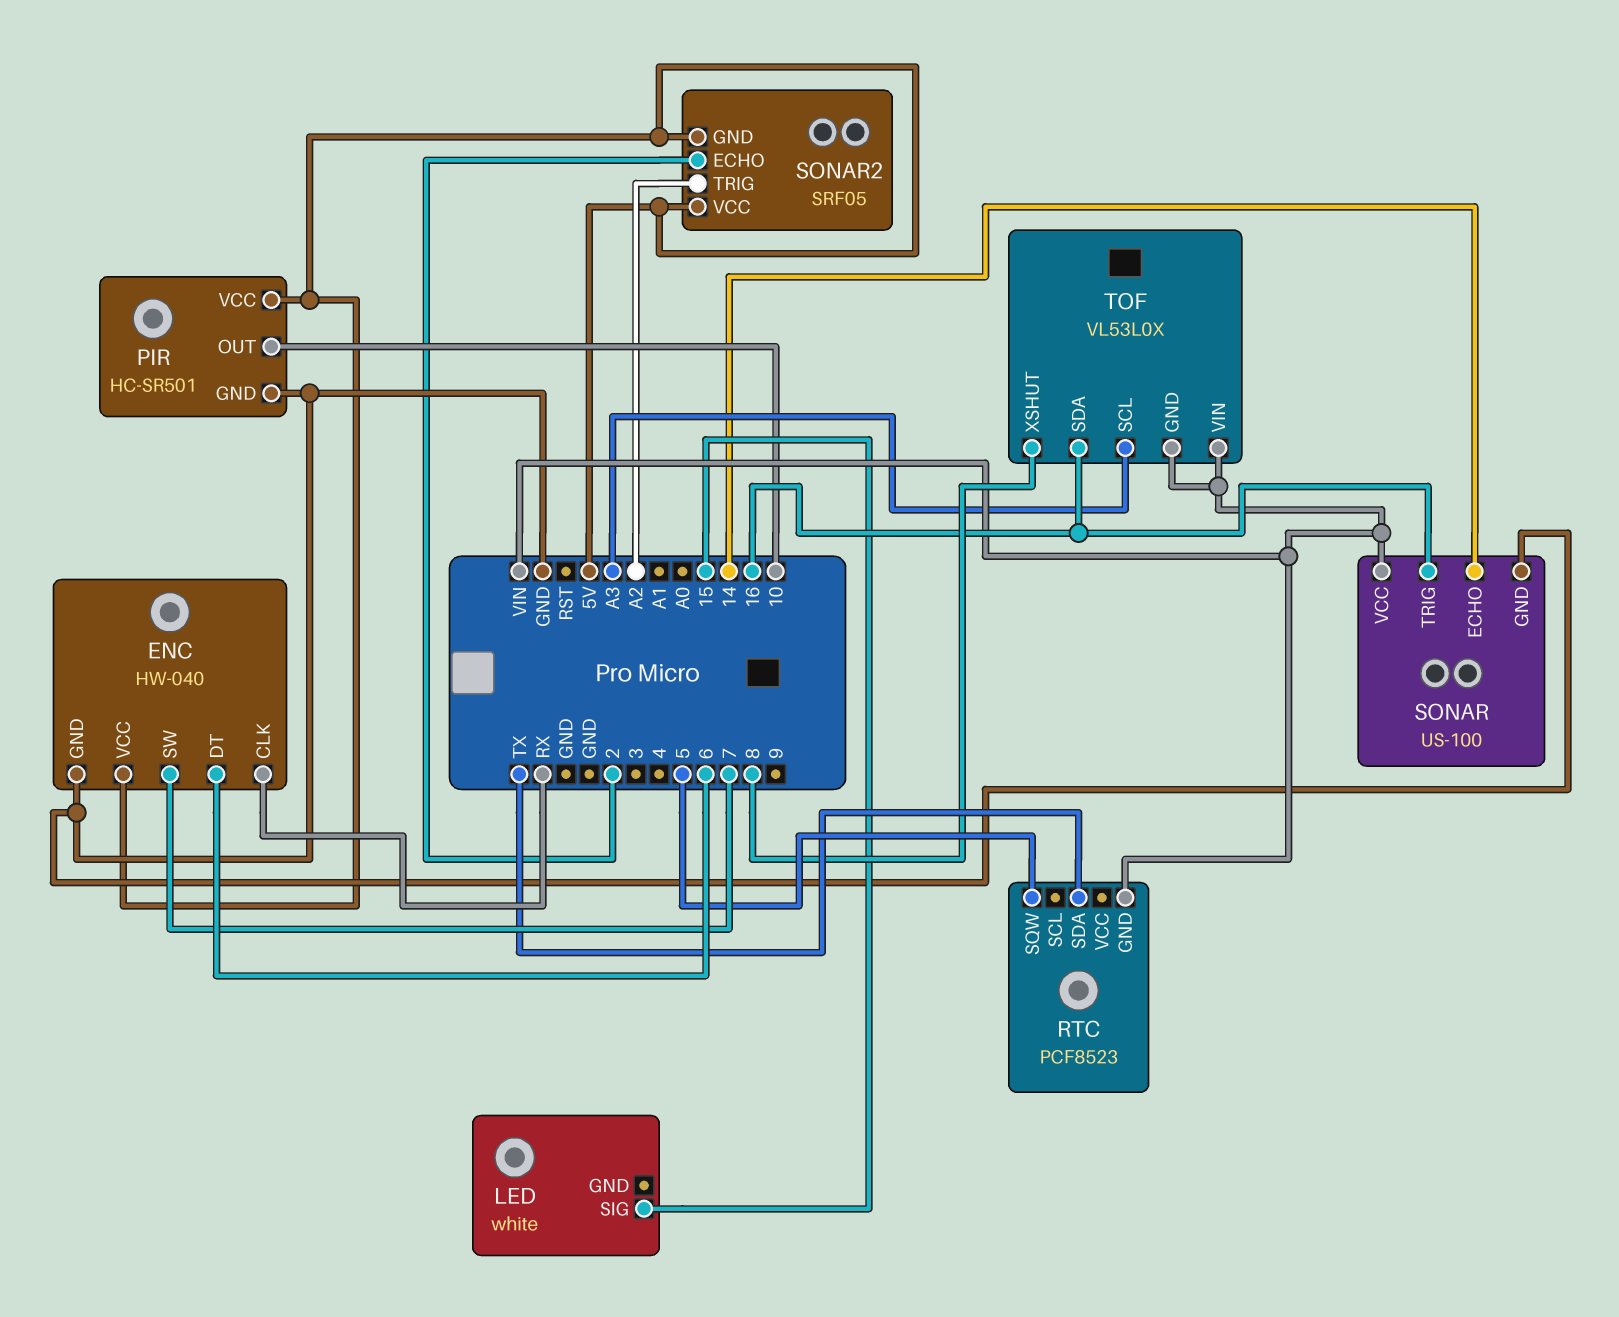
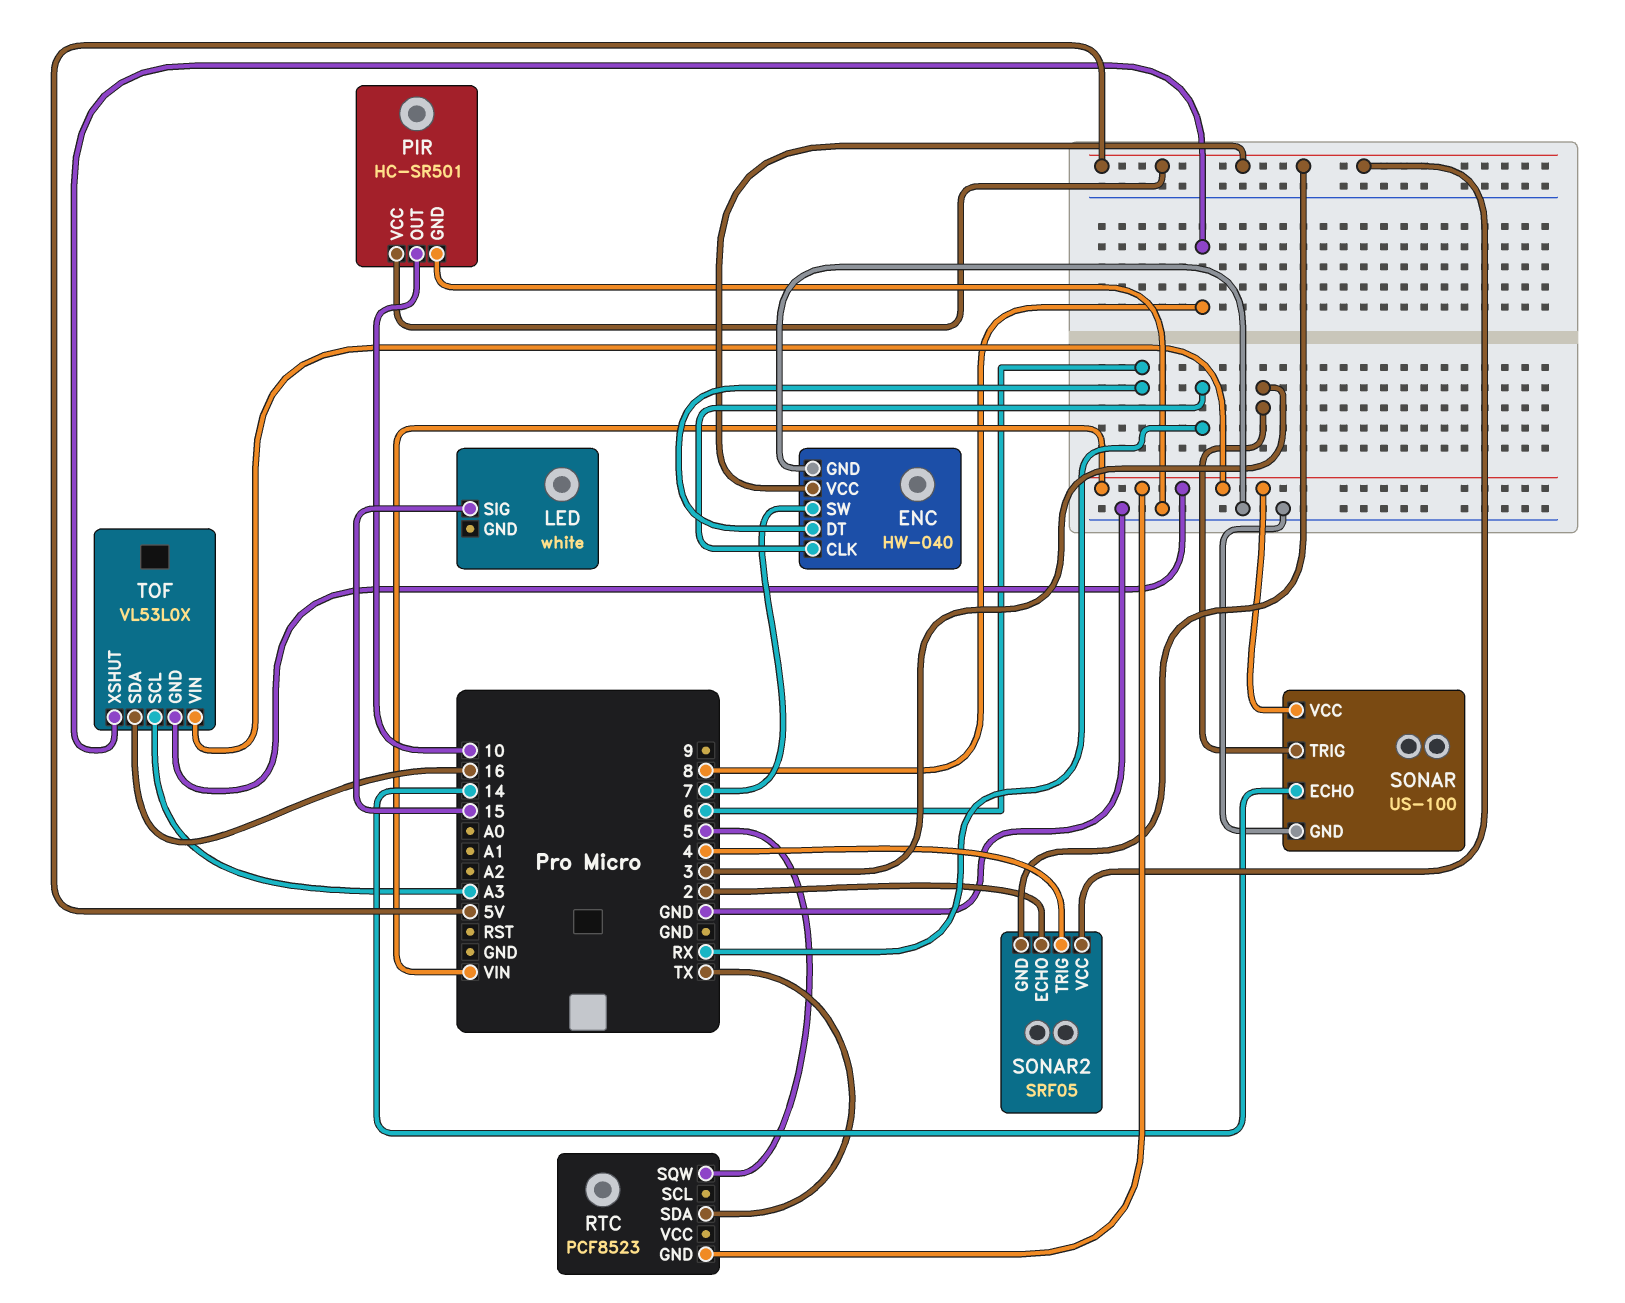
SONAR pin TRIG: 16 -> 3
SONAR2 pin TRIG: A2 -> 4

